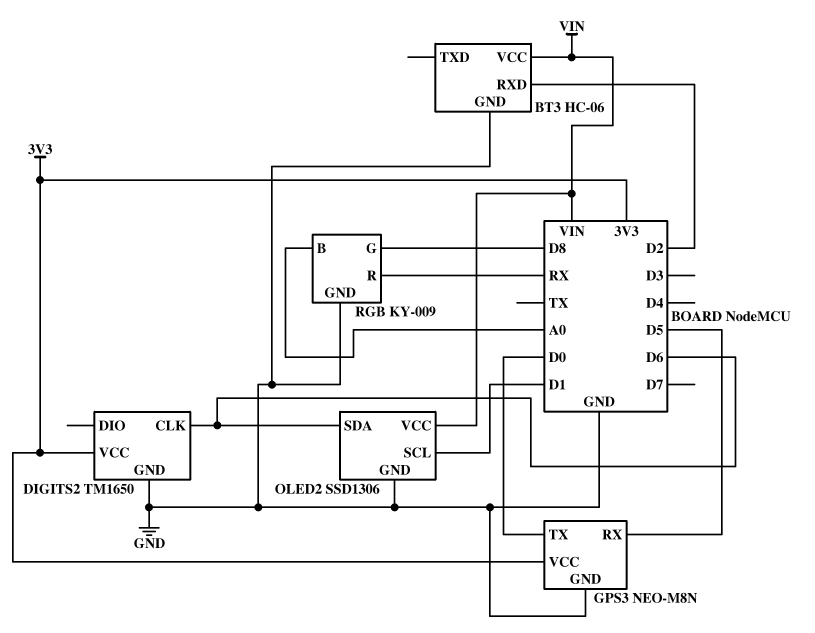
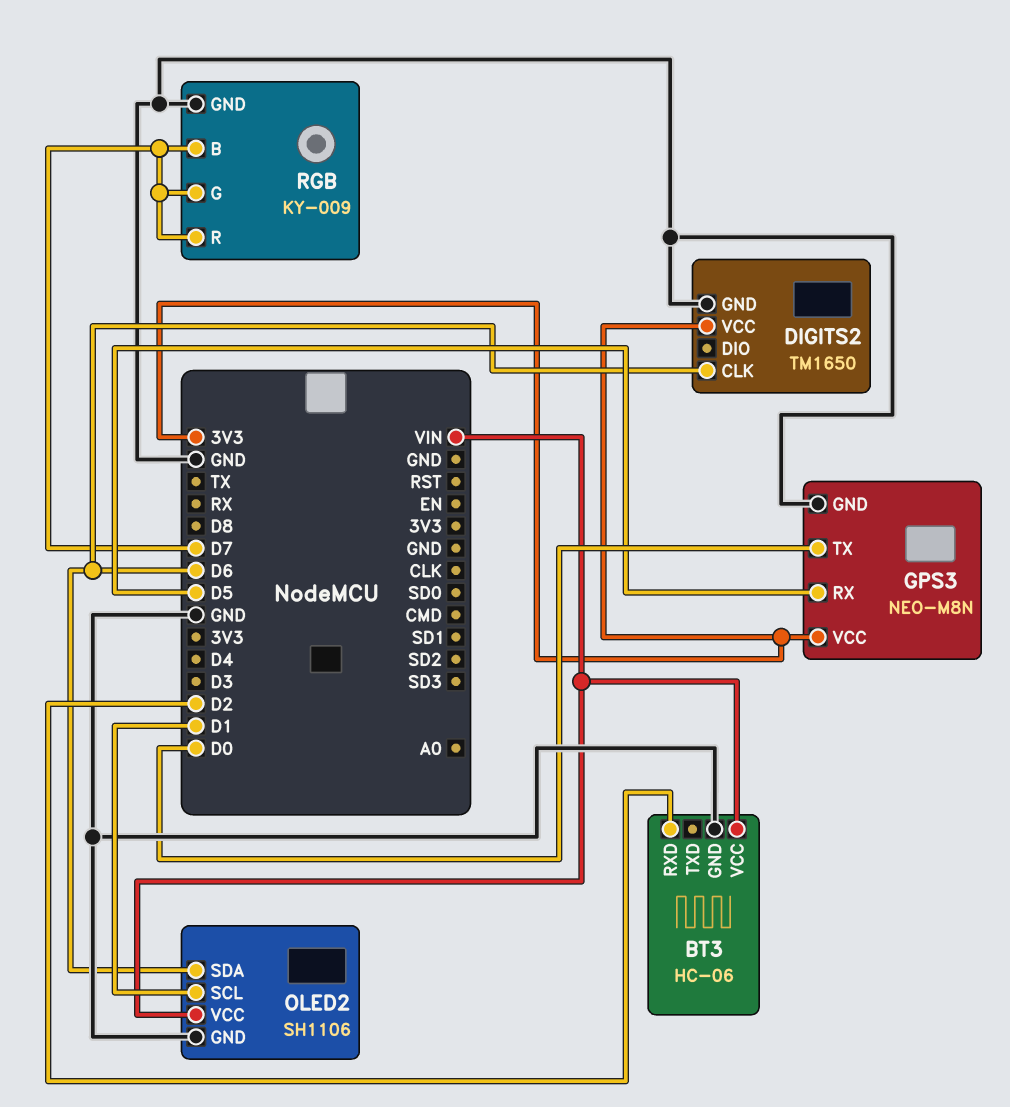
OLED2: SSD1306 -> SH1106
RGB pin B: A0 -> D7
RGB pin G: D8 -> D7
RGB pin R: RX -> D7

